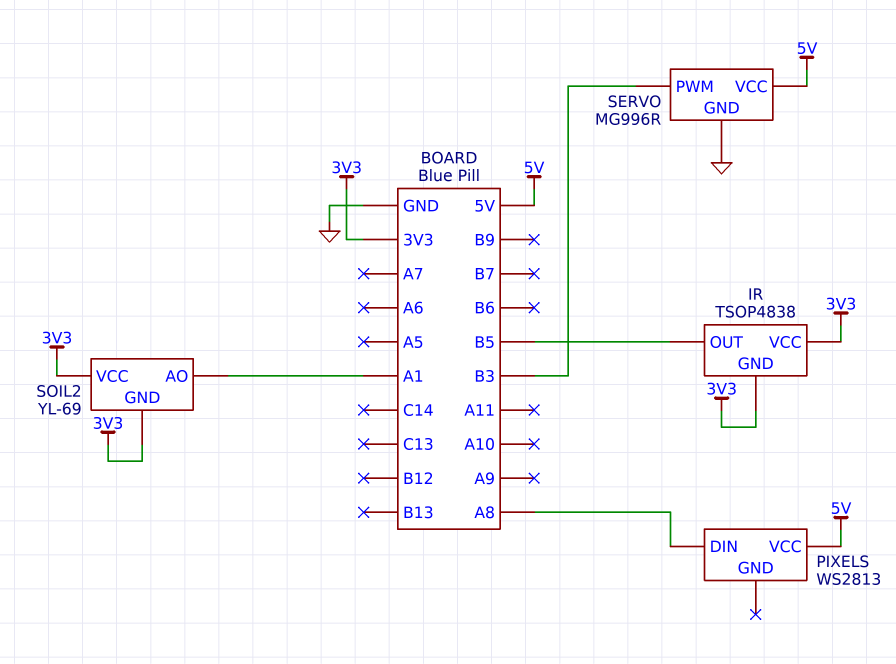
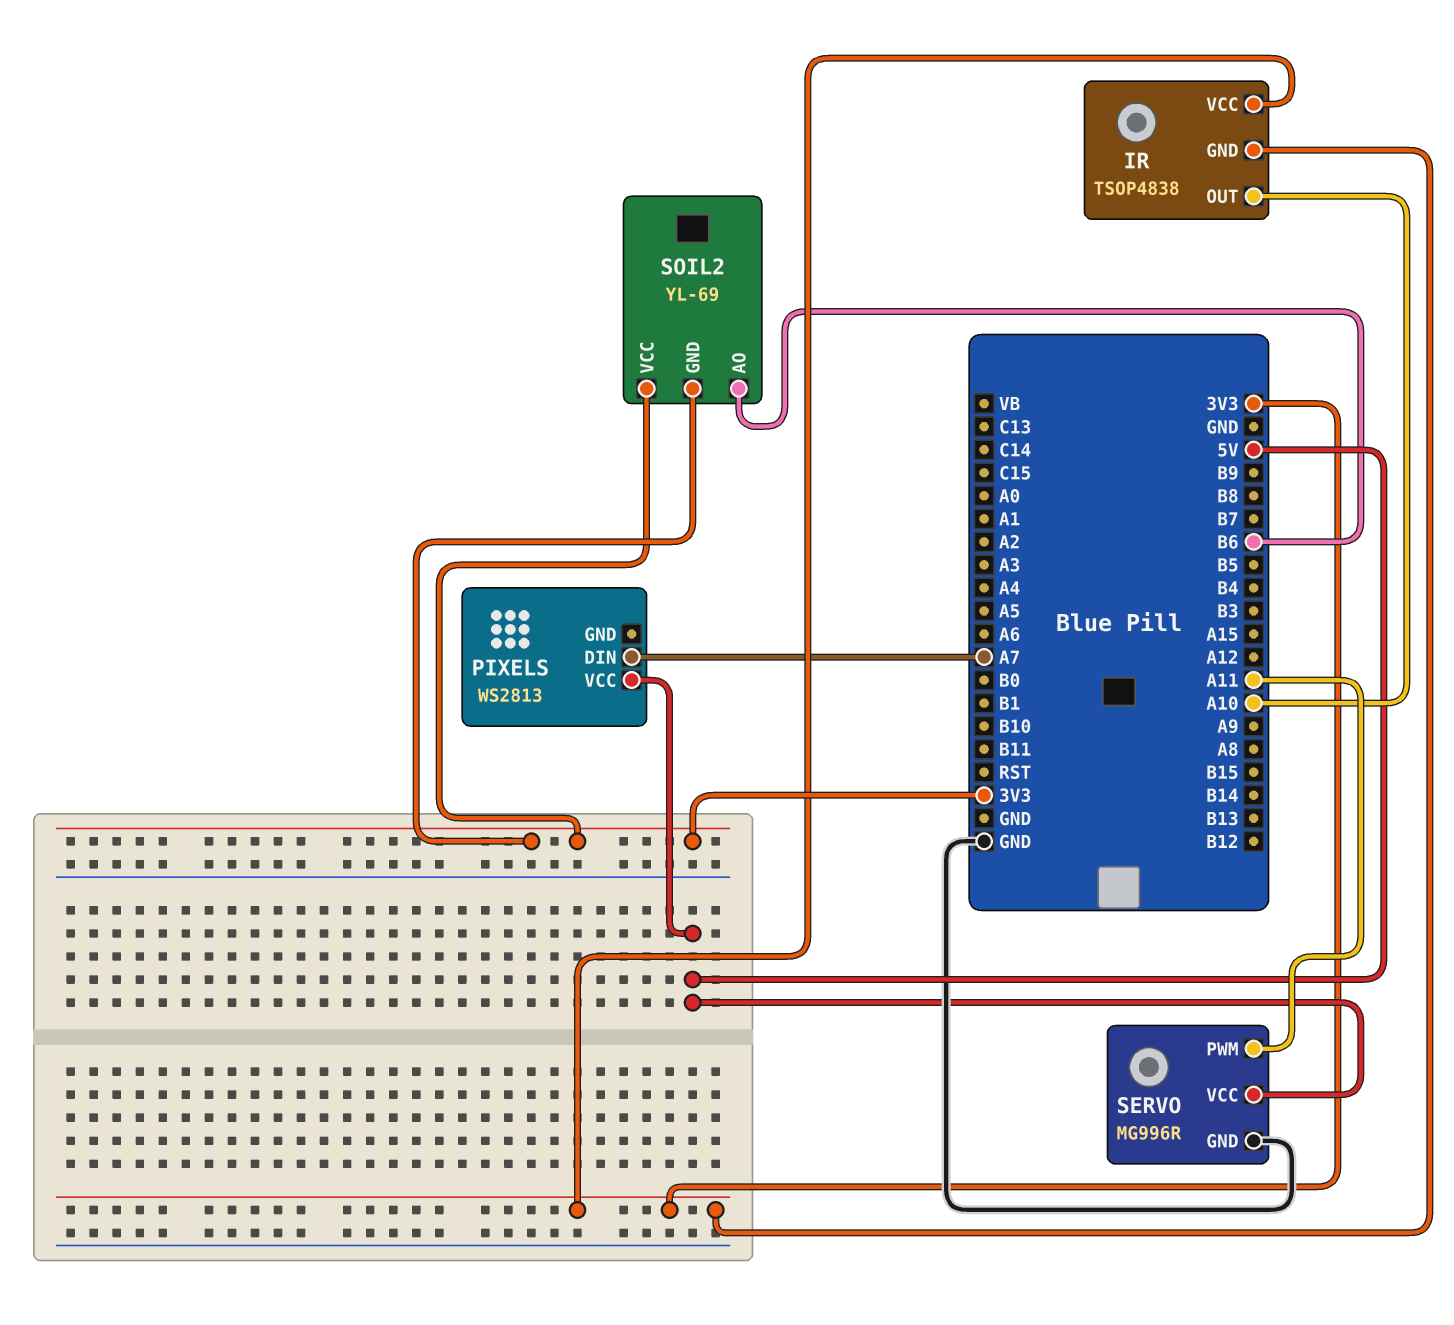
IR pin OUT: B5 -> A10
PIXELS pin DIN: A8 -> A7
SERVO pin PWM: B3 -> A11
SOIL2 pin AO: A1 -> B6

